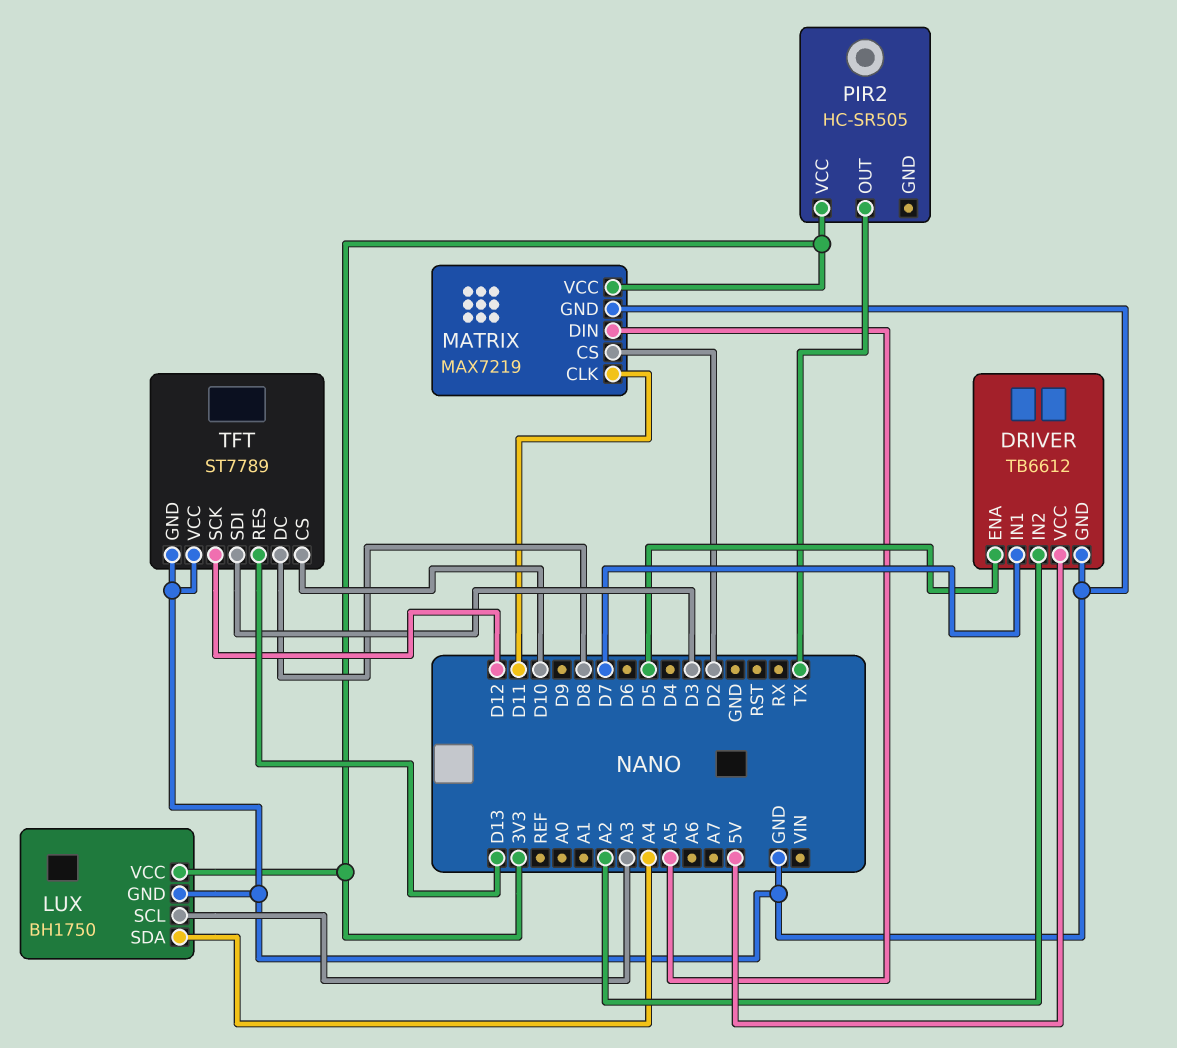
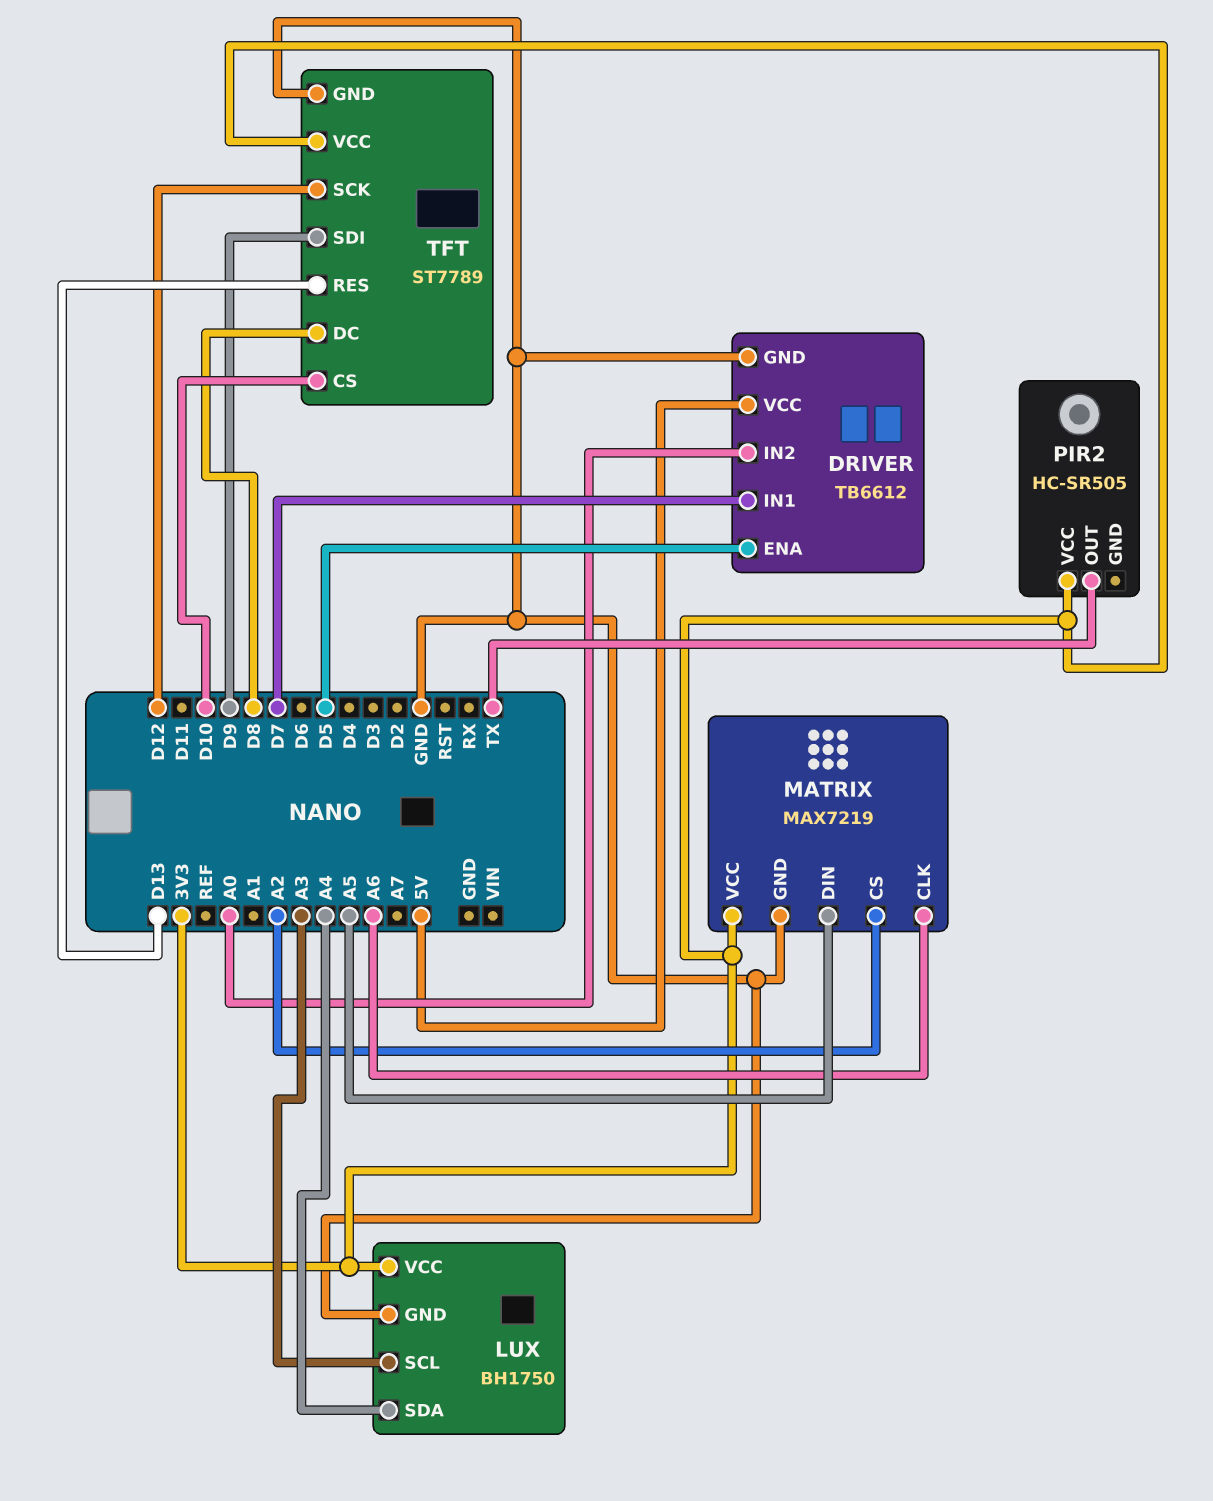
DRIVER pin IN2: A2 -> A0
MATRIX pin CLK: D11 -> A6
MATRIX pin CS: D2 -> A2
TFT pin SDI: D3 -> D9
TFT pin VCC: GND -> 3V3

